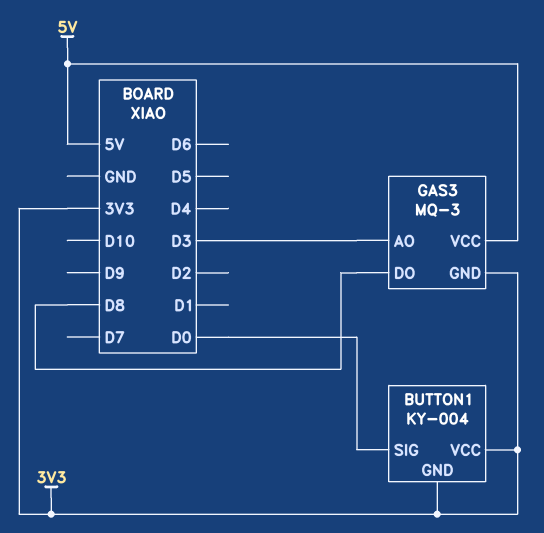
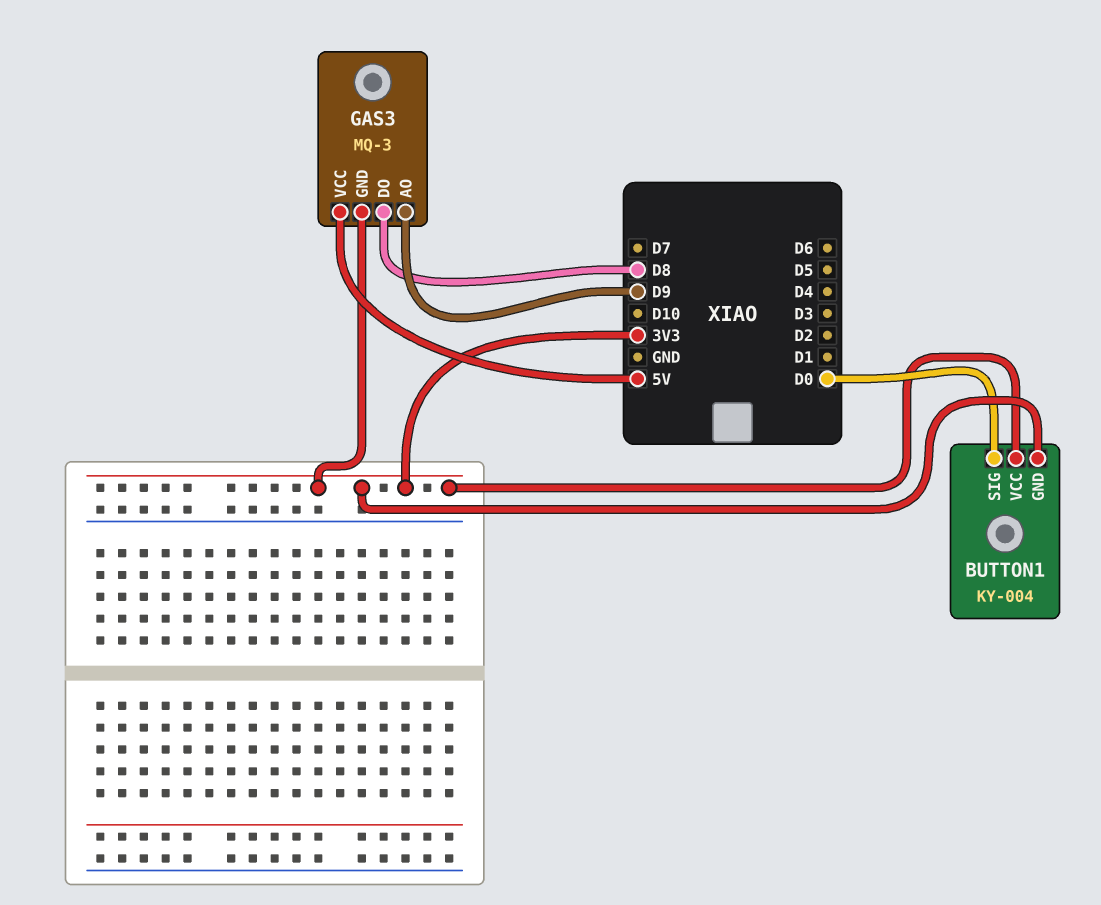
GAS3 pin AO: D3 -> D9

